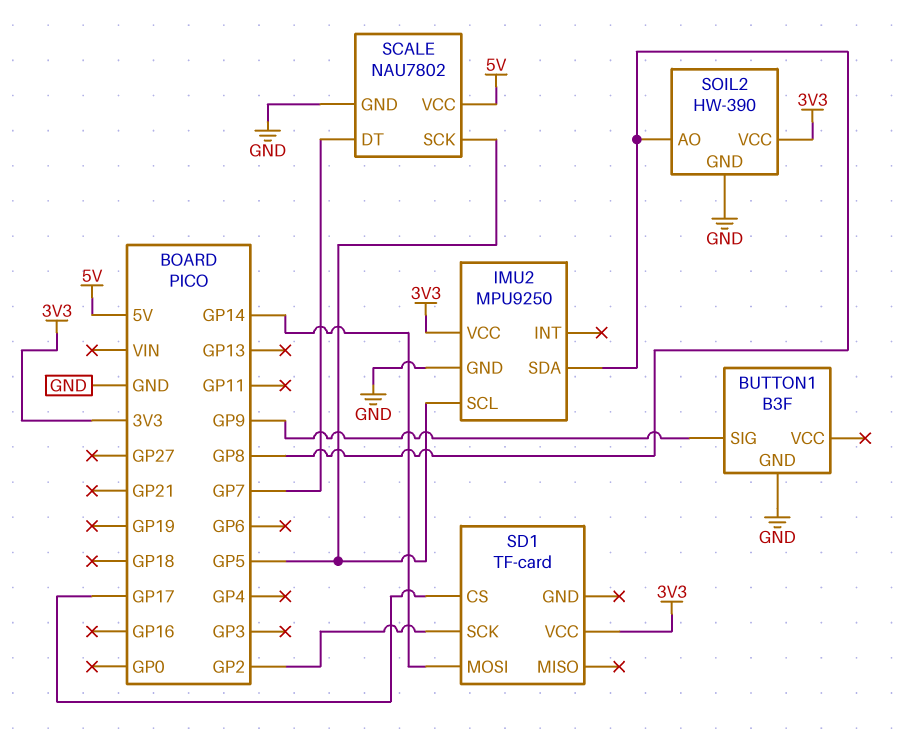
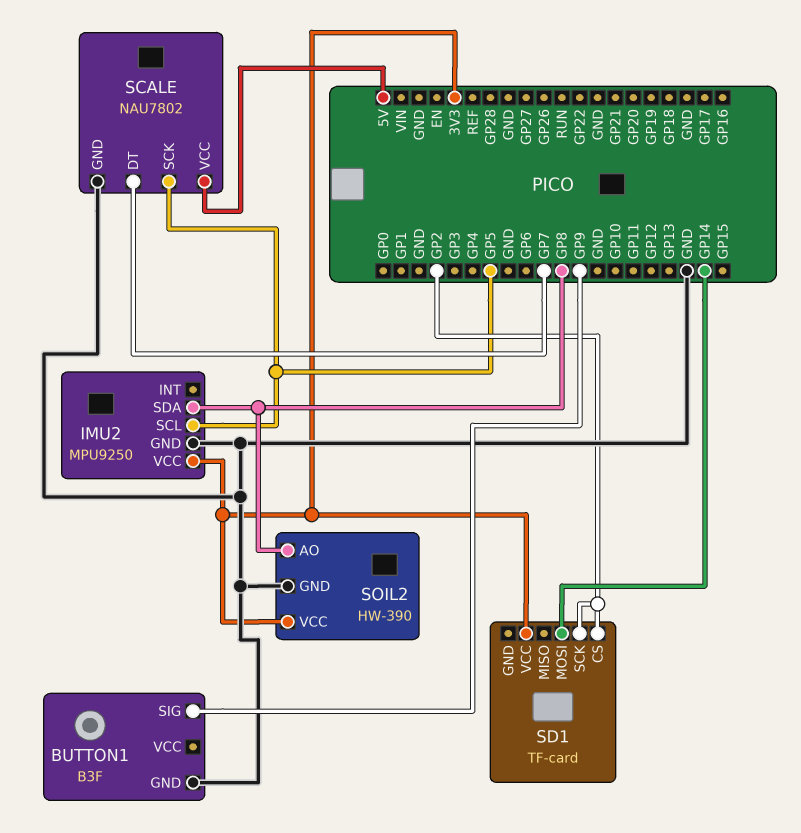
SD1 pin CS: GP17 -> GP2

